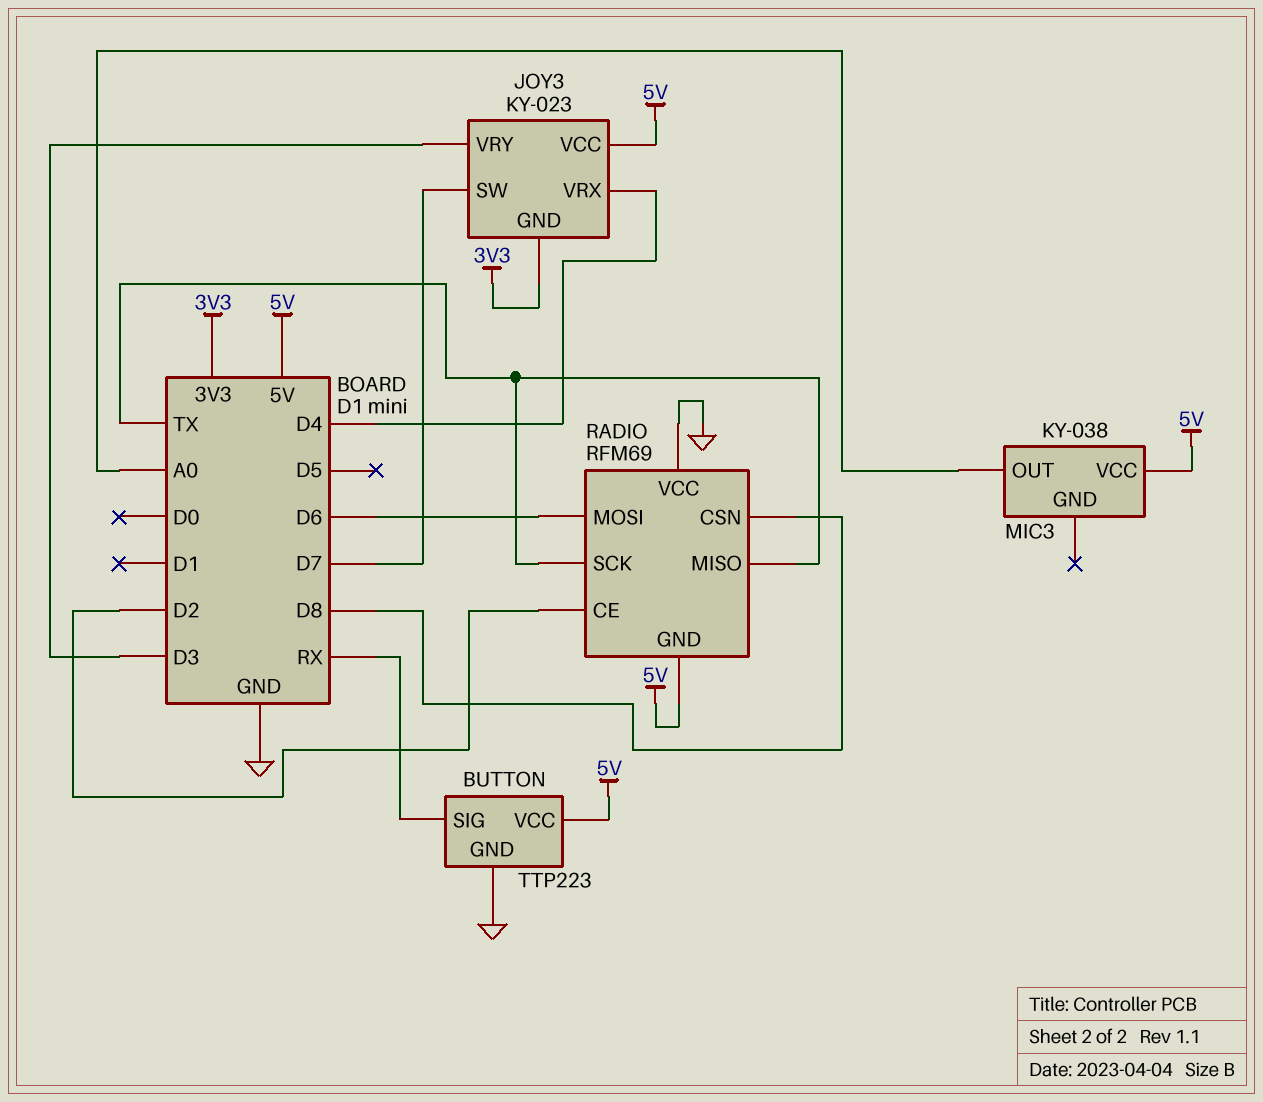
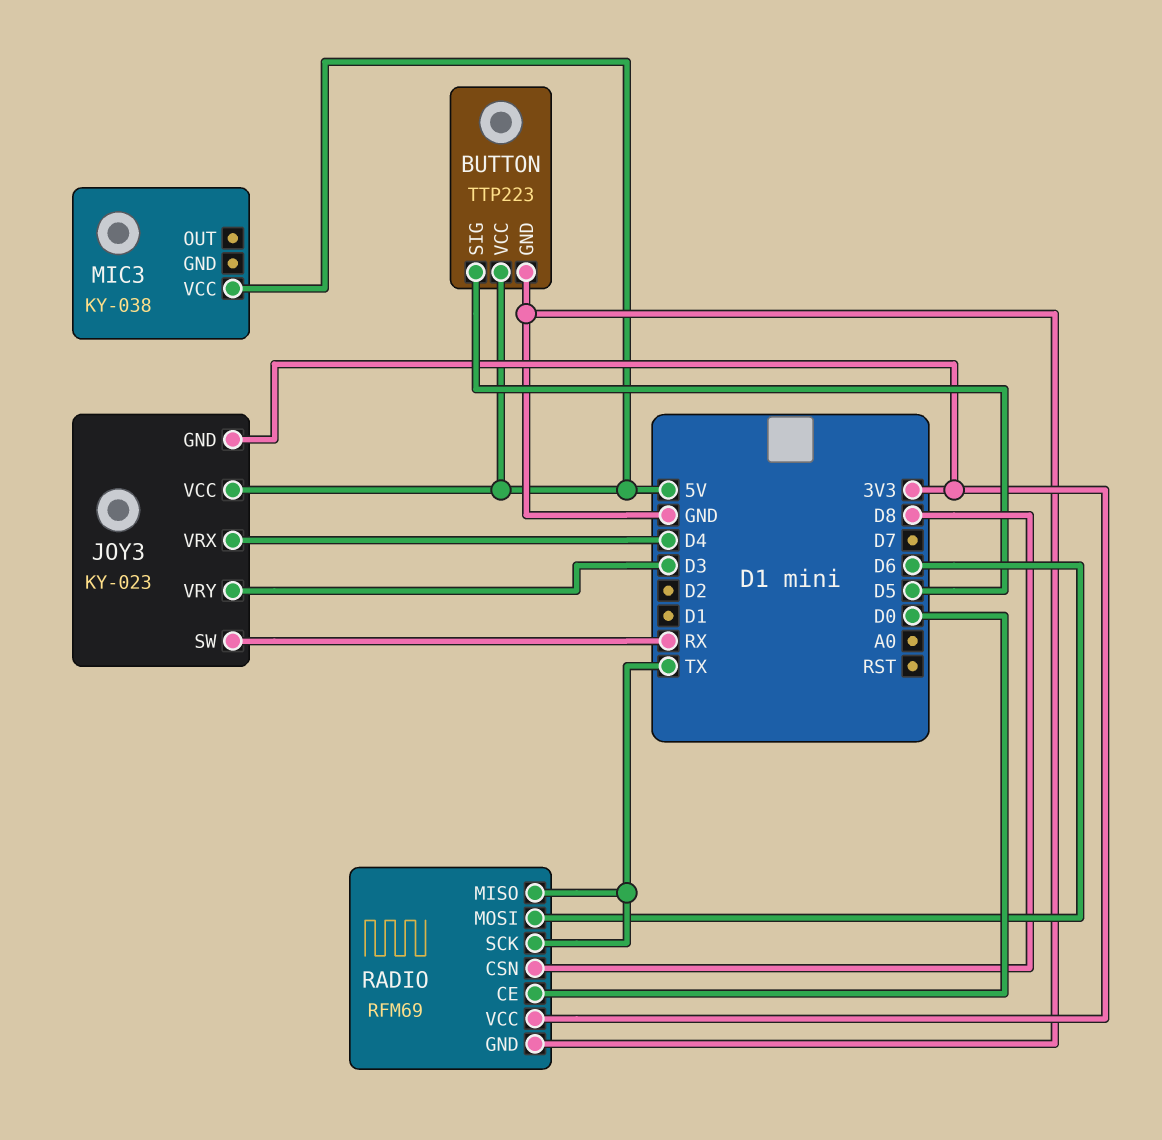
BUTTON pin SIG: RX -> D5
JOY3 pin SW: D7 -> RX
MIC3 pin OUT: A0 -> none
RADIO pin CE: D2 -> D0
RADIO pin GND: 5V -> GND
RADIO pin VCC: GND -> 3V3

